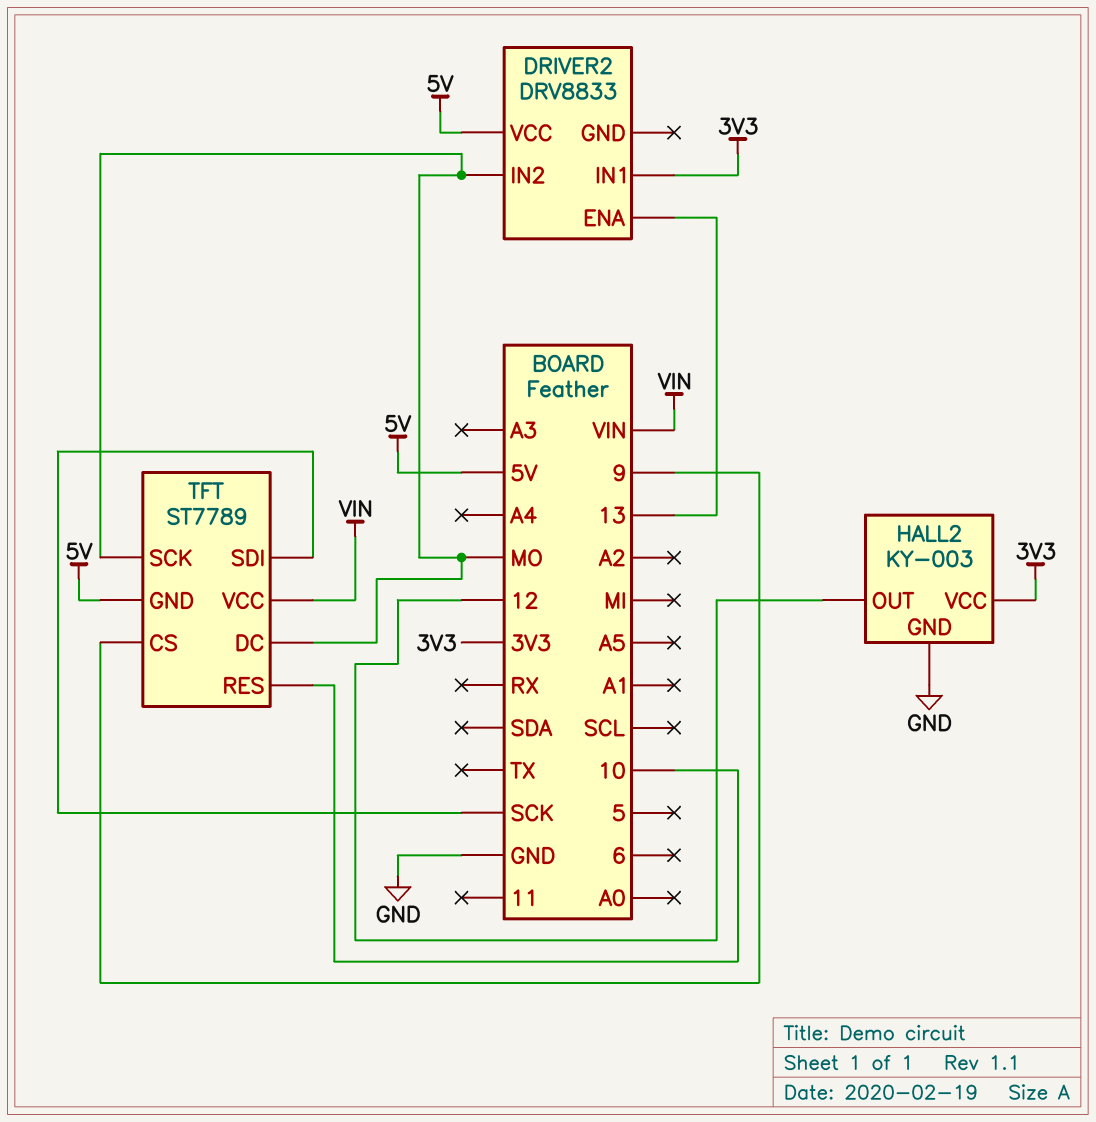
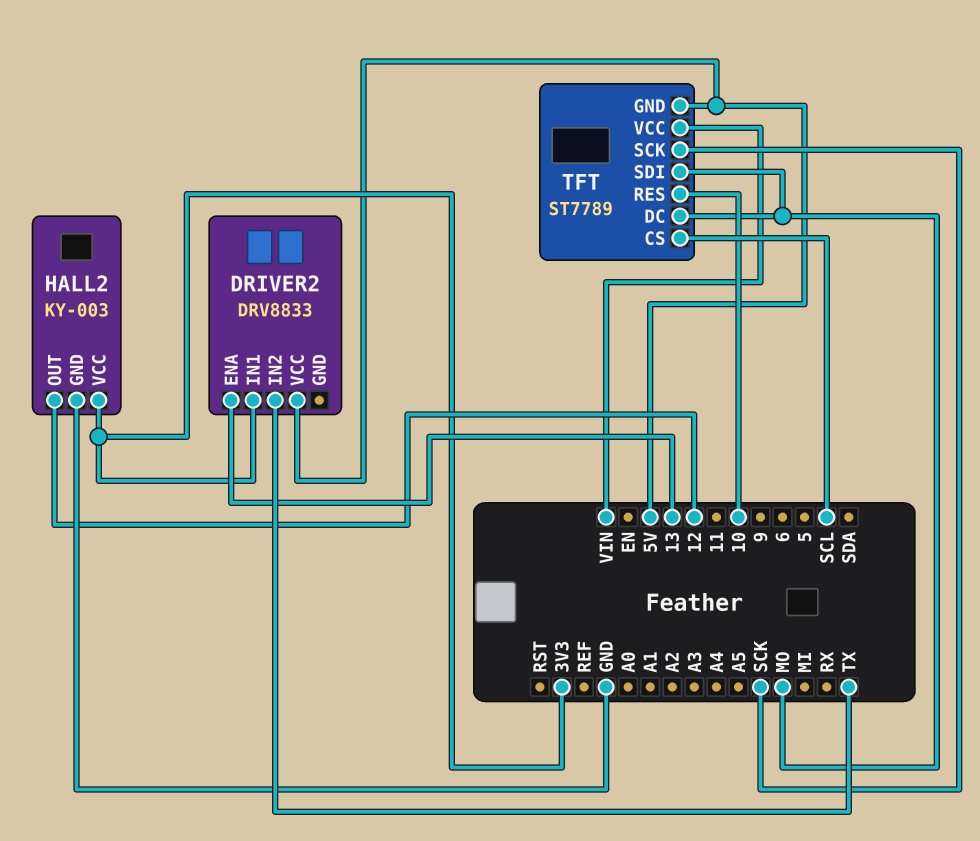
DRIVER2 pin IN2: MO -> TX
TFT pin CS: 9 -> SCL
TFT pin SCK: MO -> SCK
TFT pin SDI: SCK -> MO

